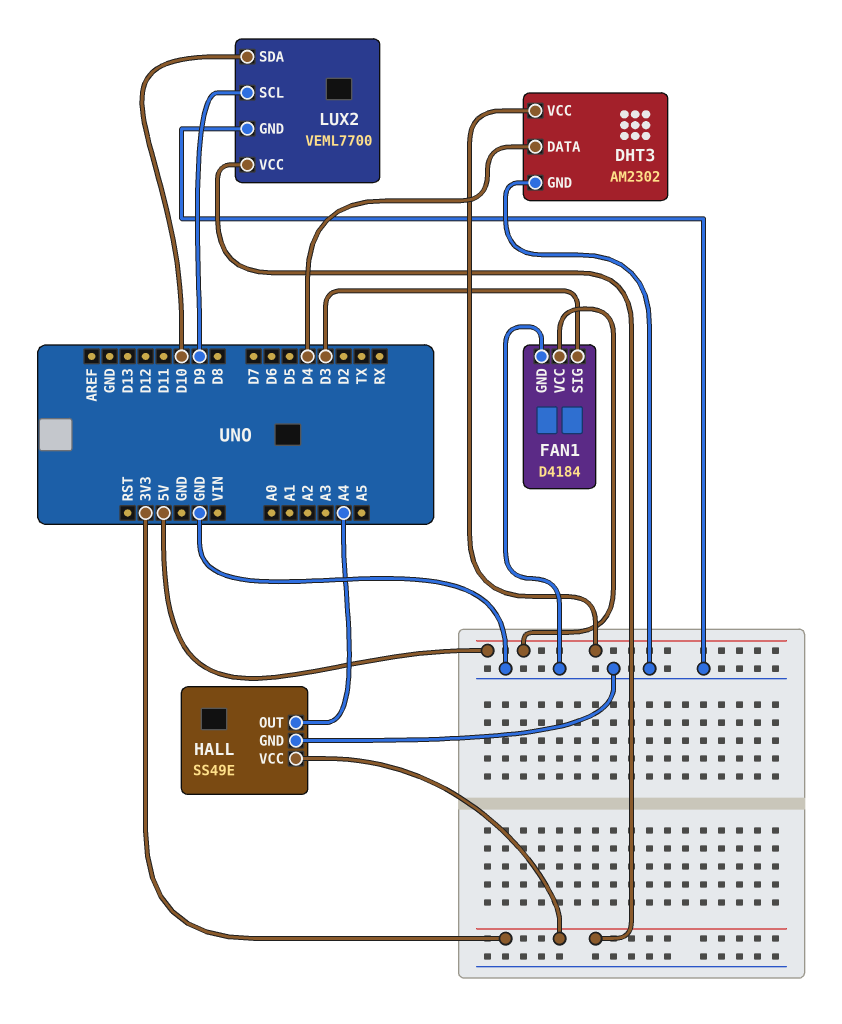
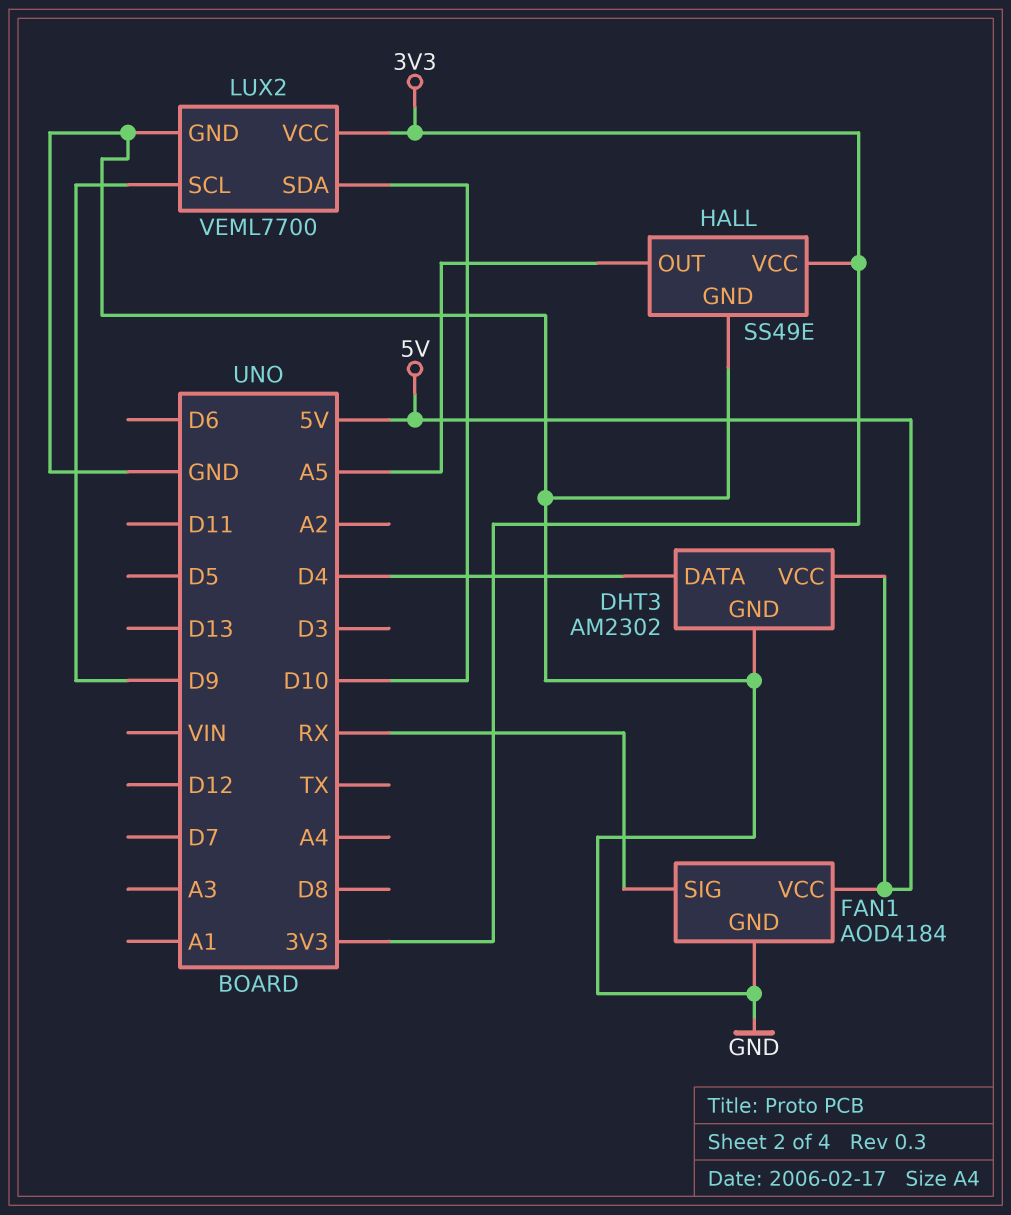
FAN1: D4184 -> AOD4184
FAN1 pin SIG: D3 -> RX
HALL pin OUT: A4 -> A5

